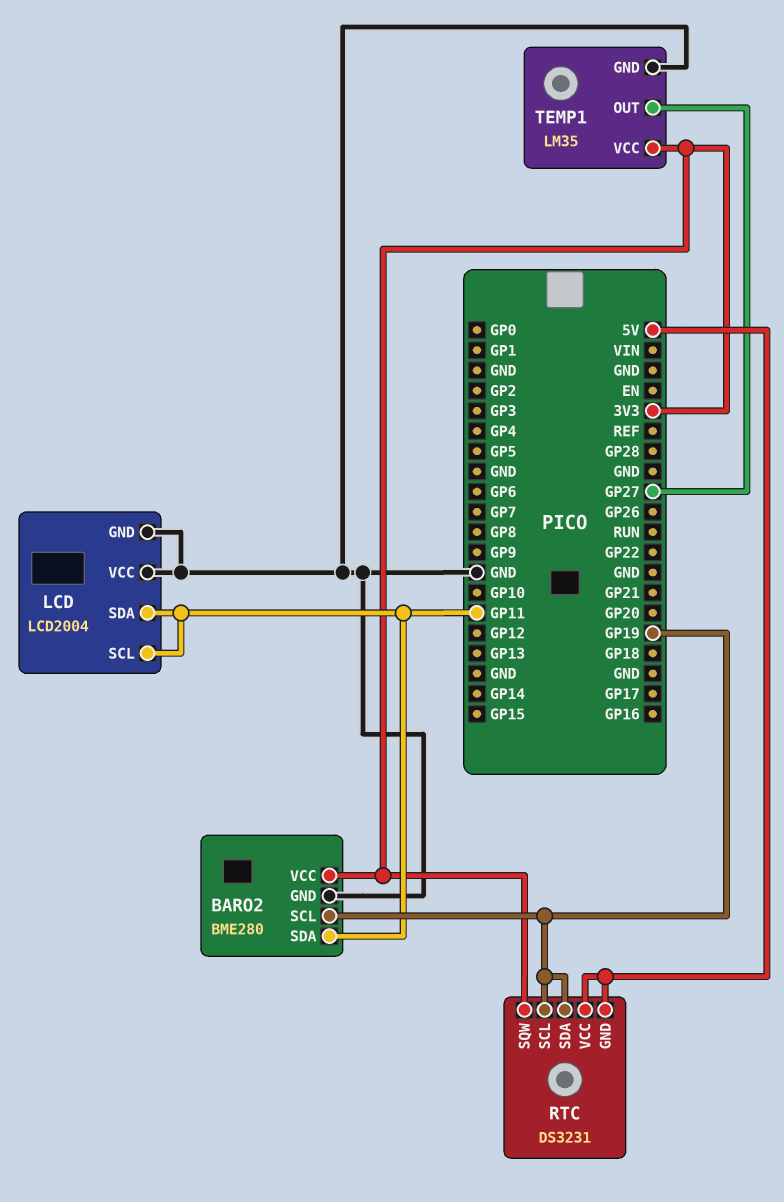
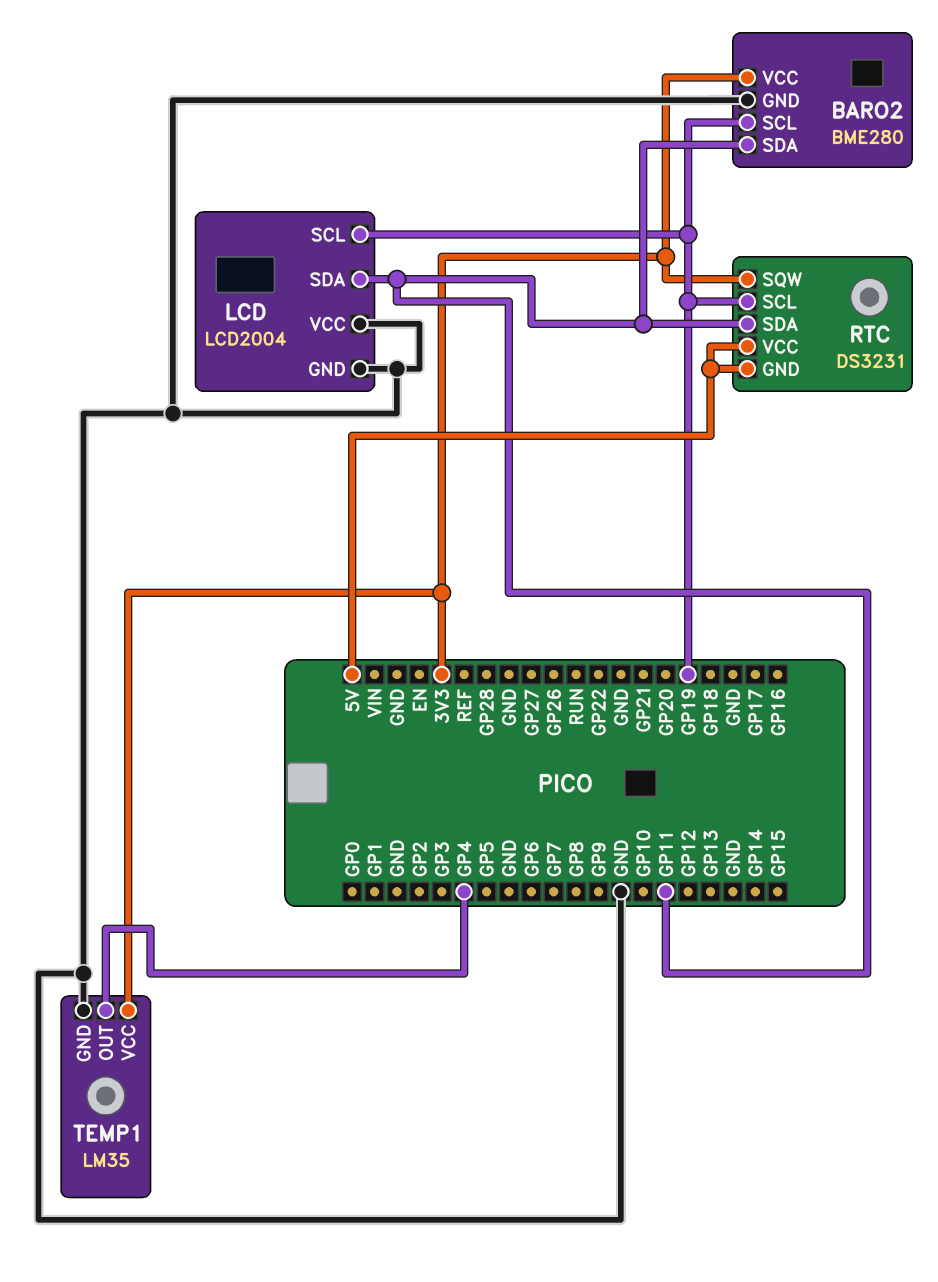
LCD pin SCL: GP11 -> GP19
RTC pin SDA: GP19 -> GP11
TEMP1 pin OUT: GP27 -> GP4

